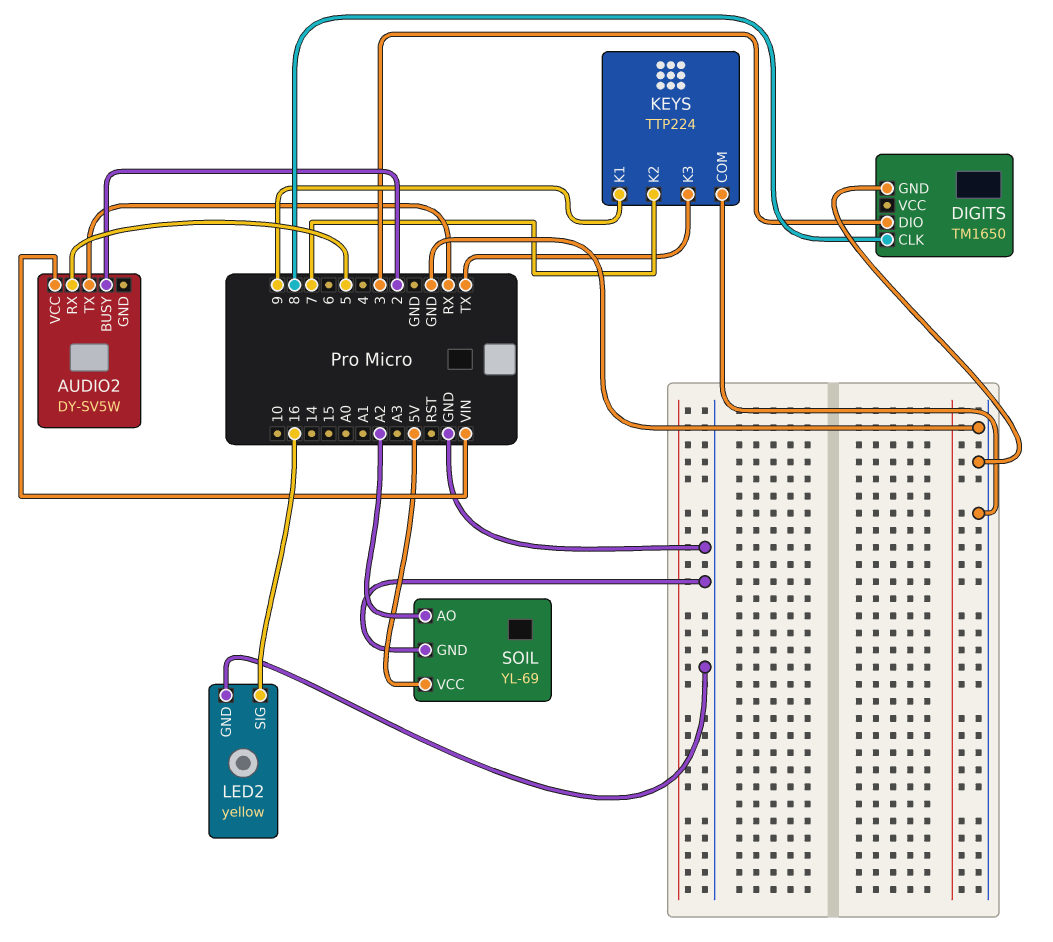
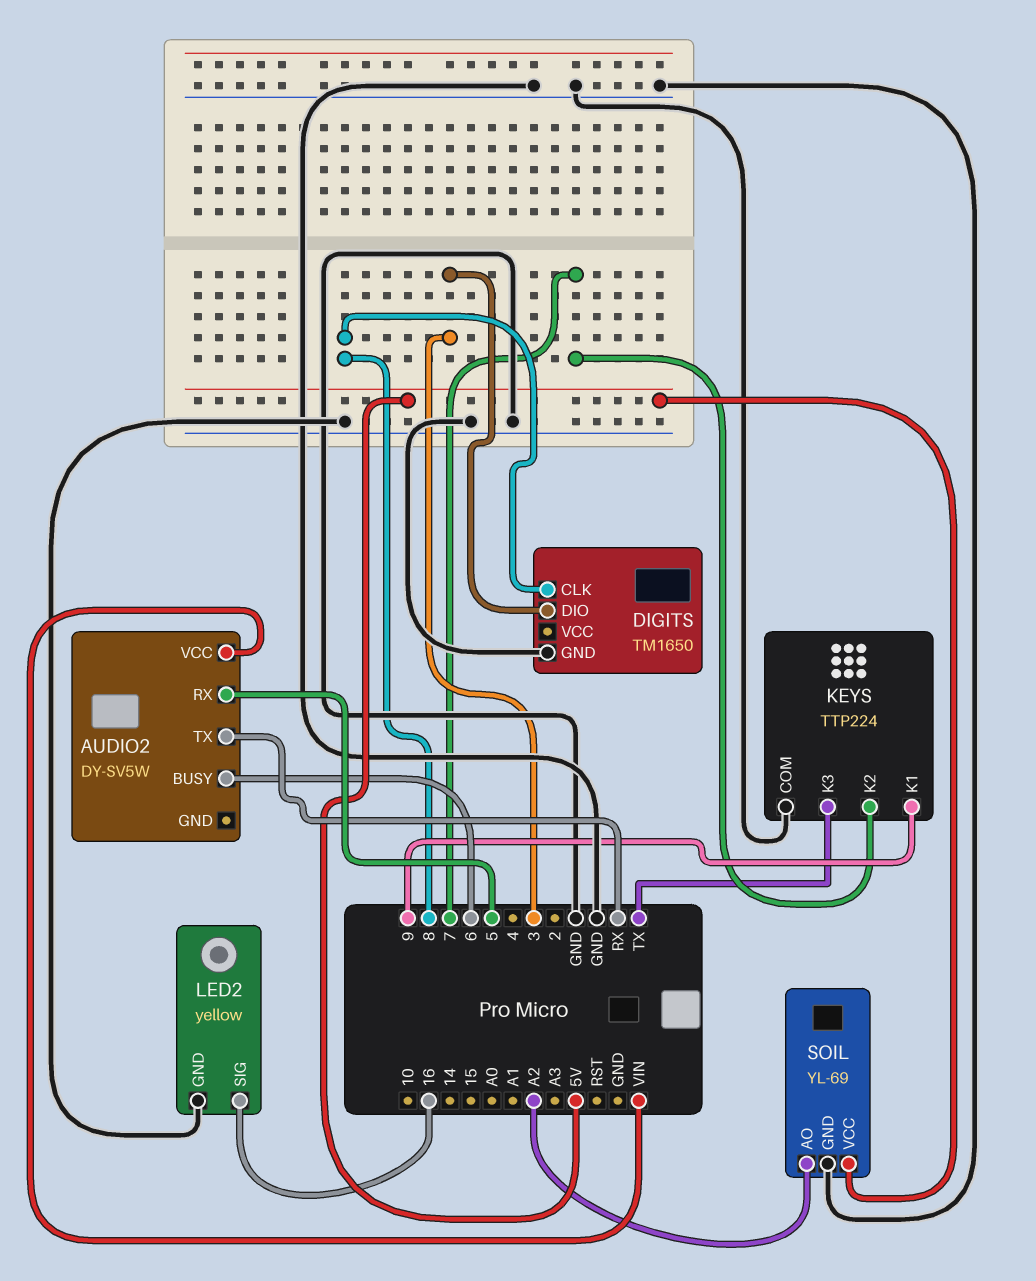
AUDIO2 pin BUSY: 2 -> 6

